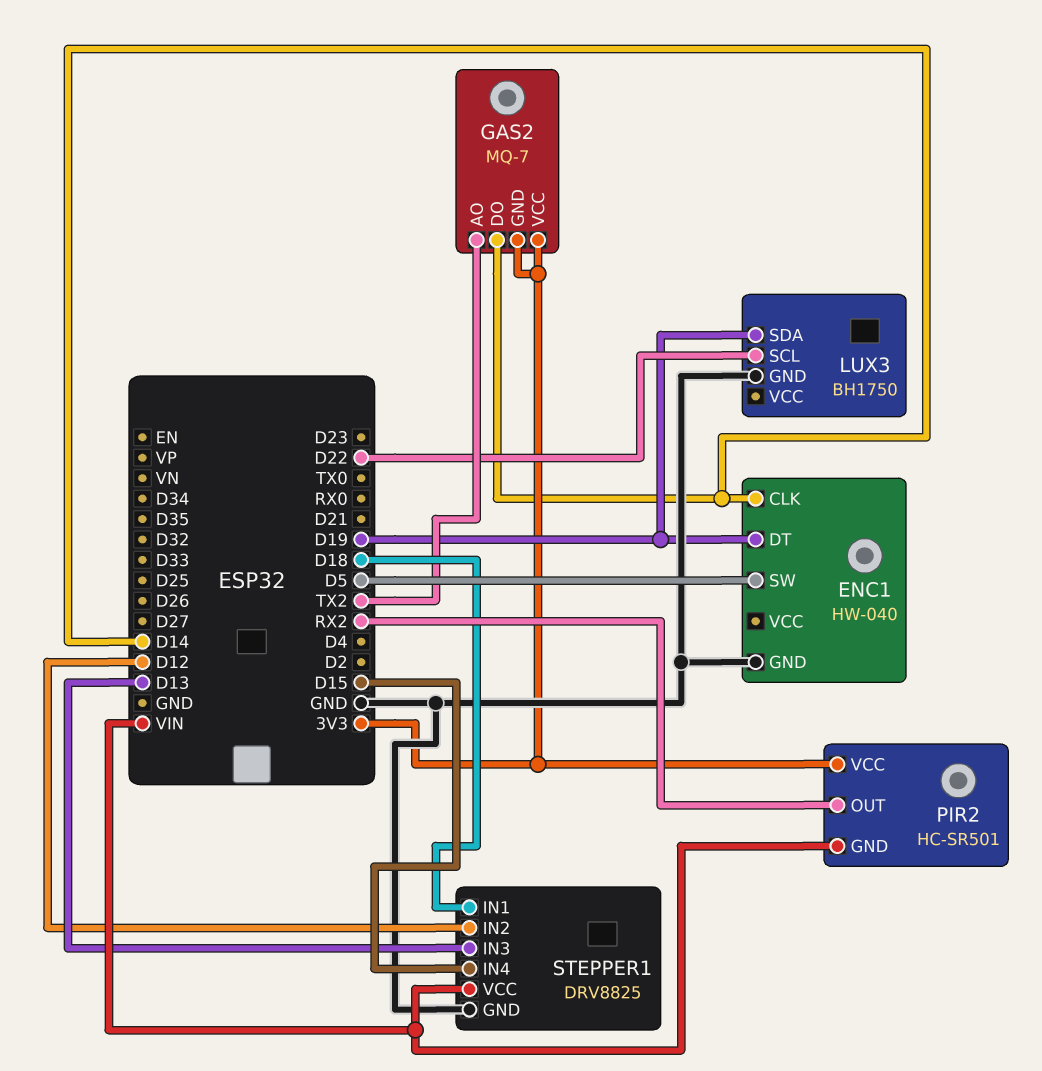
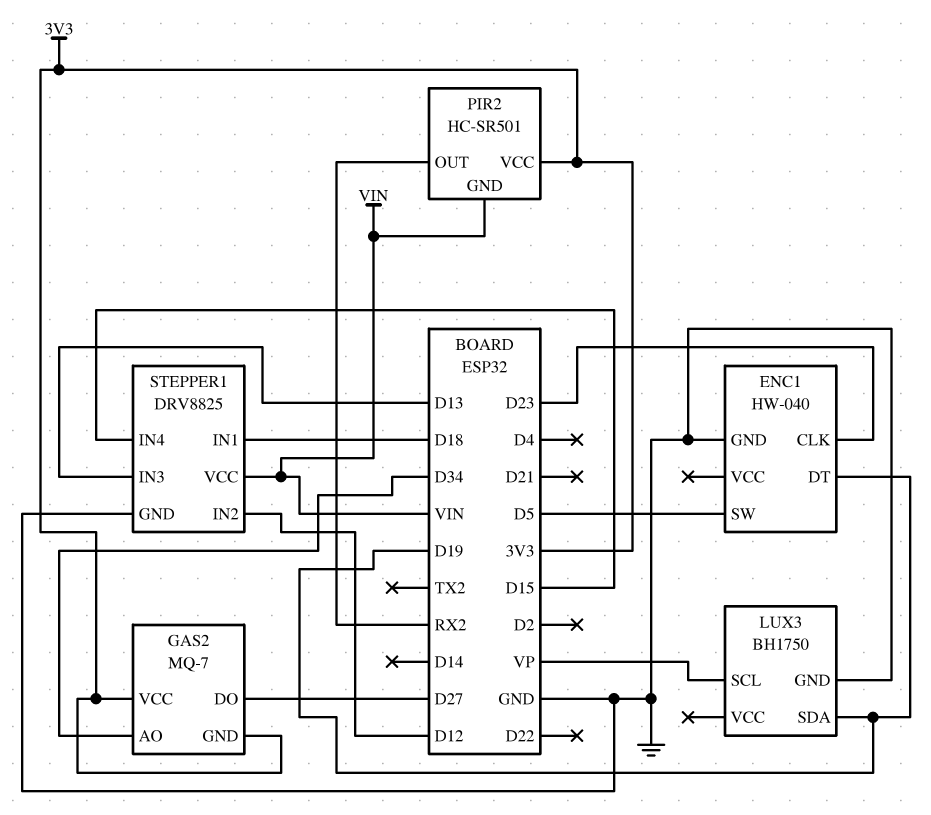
ENC1 pin CLK: D14 -> D23
GAS2 pin AO: TX2 -> D34
GAS2 pin DO: D14 -> D27
LUX3 pin SCL: D22 -> VP

